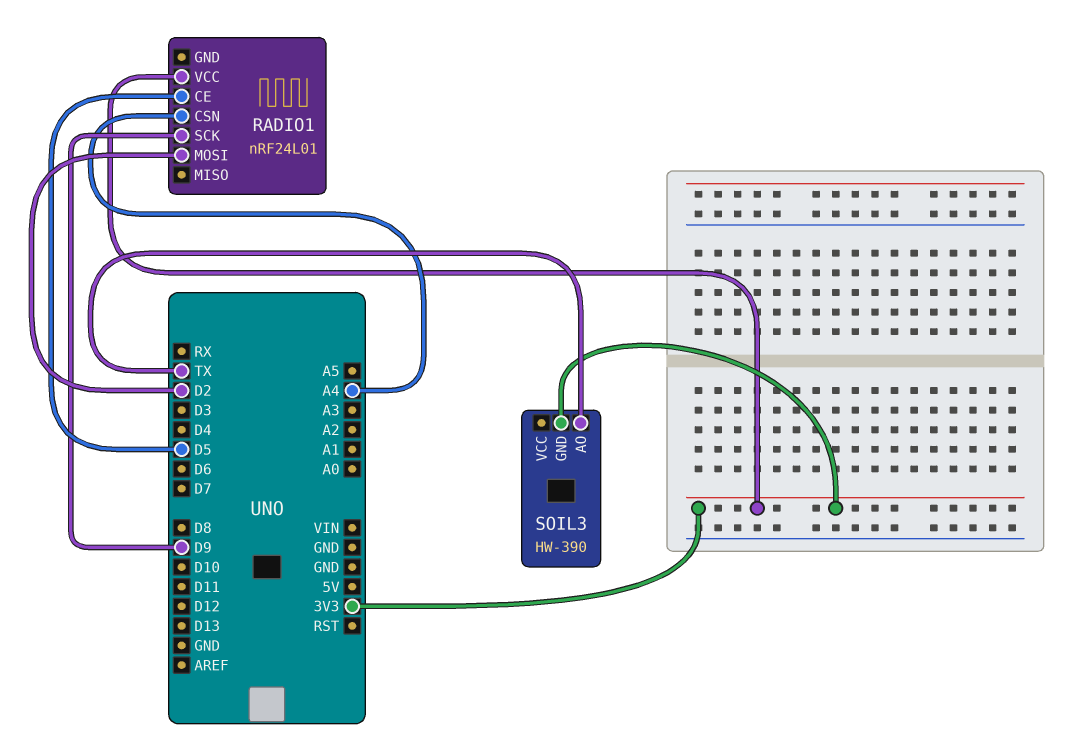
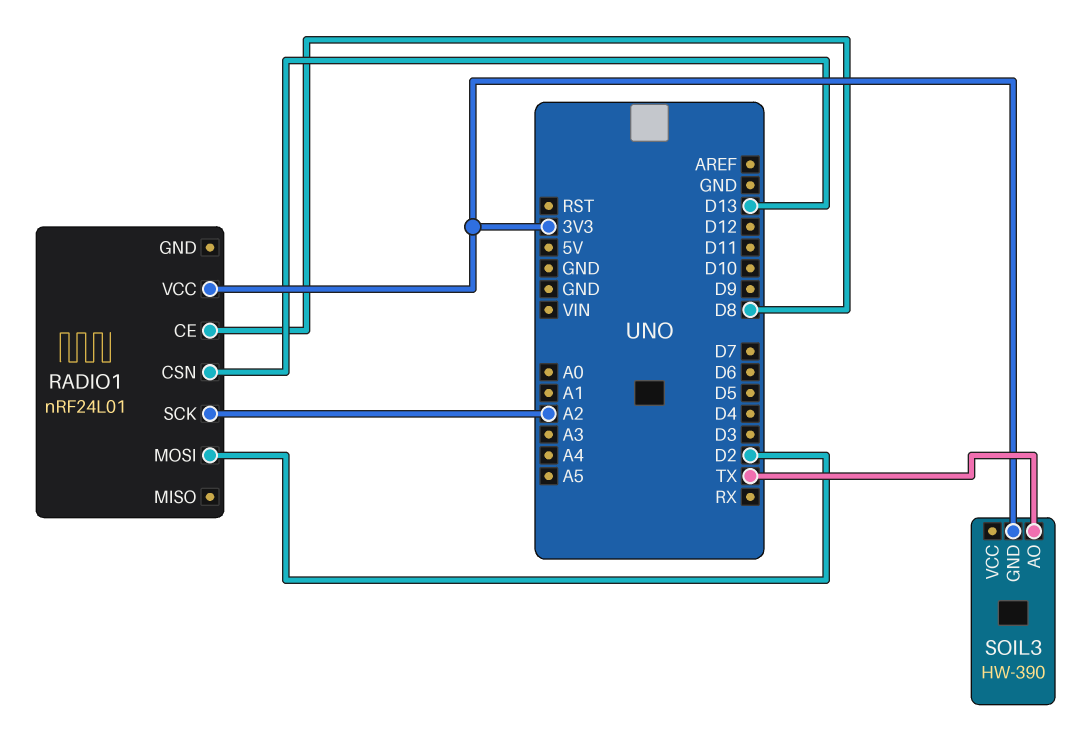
RADIO1 pin CE: D5 -> D8
RADIO1 pin CSN: A4 -> D13
RADIO1 pin SCK: D9 -> A2

